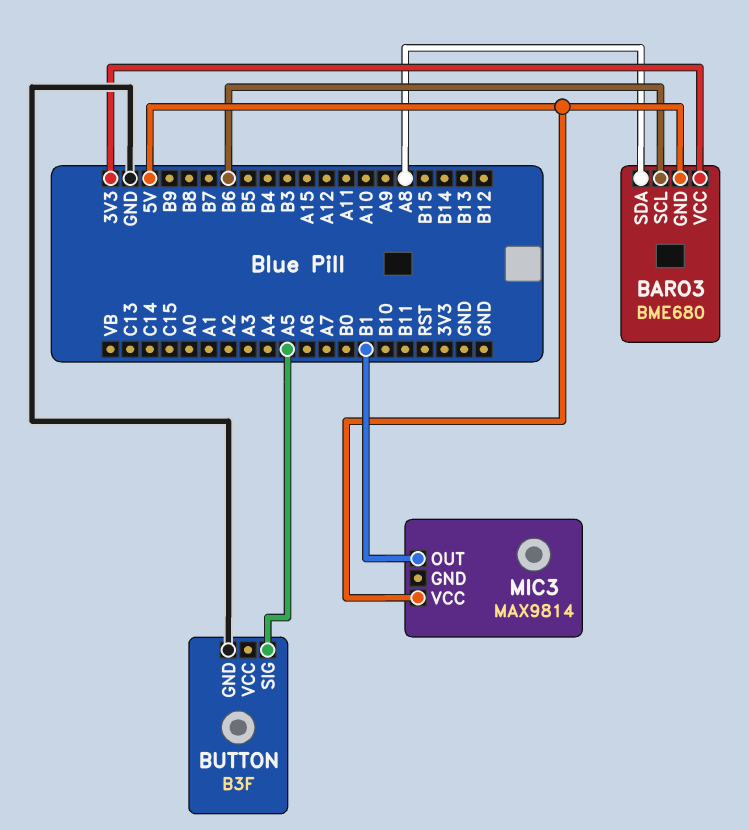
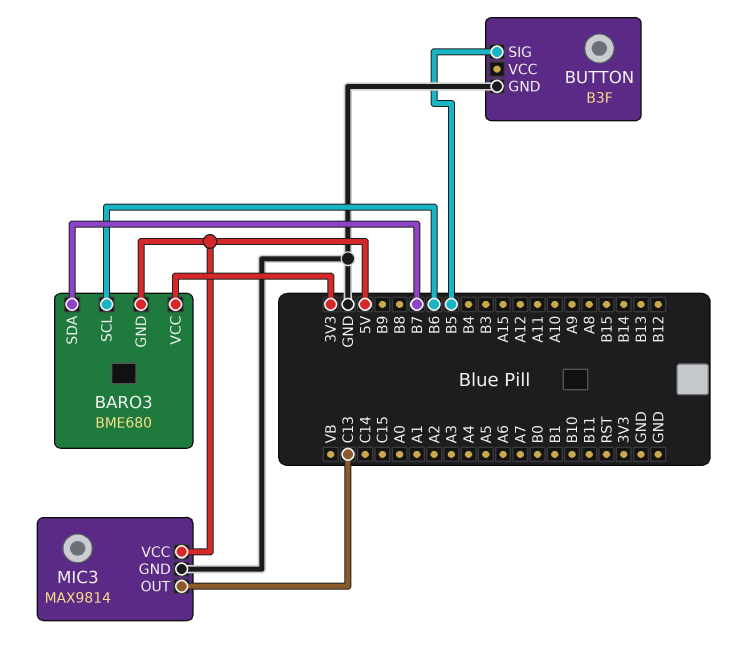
BARO3 pin SDA: A8 -> B7
BUTTON pin SIG: A5 -> B5
MIC3 pin GND: none -> GND
MIC3 pin OUT: B1 -> C13

